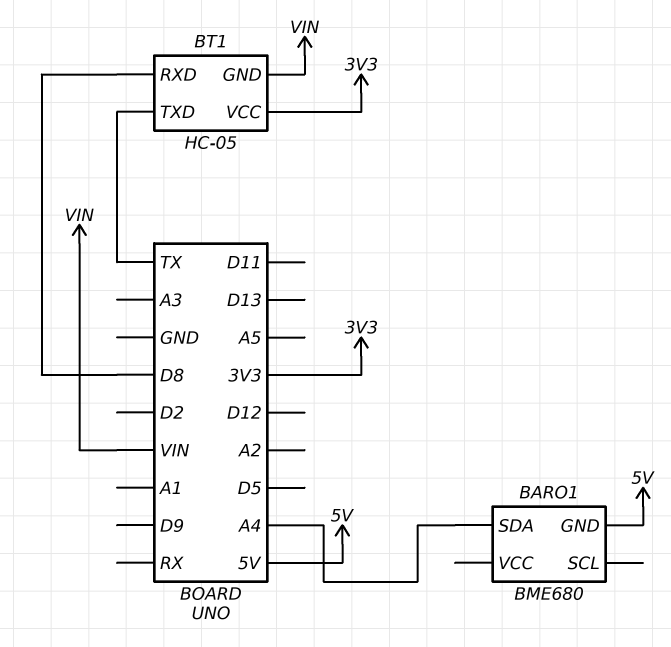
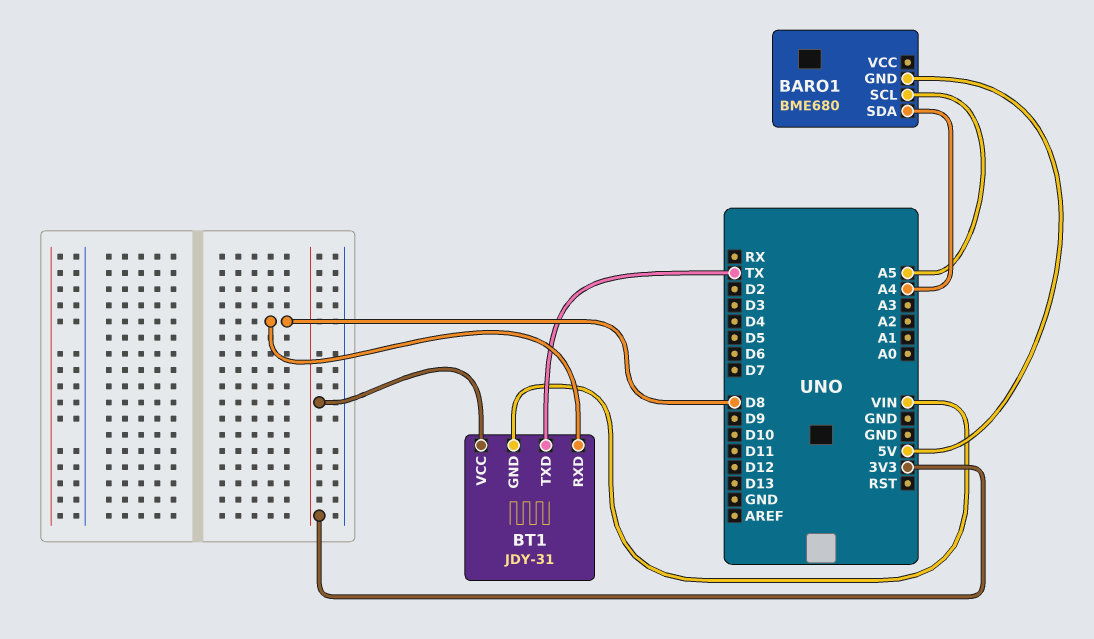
BARO1 pin SCL: none -> A5
BT1: HC-05 -> JDY-31

